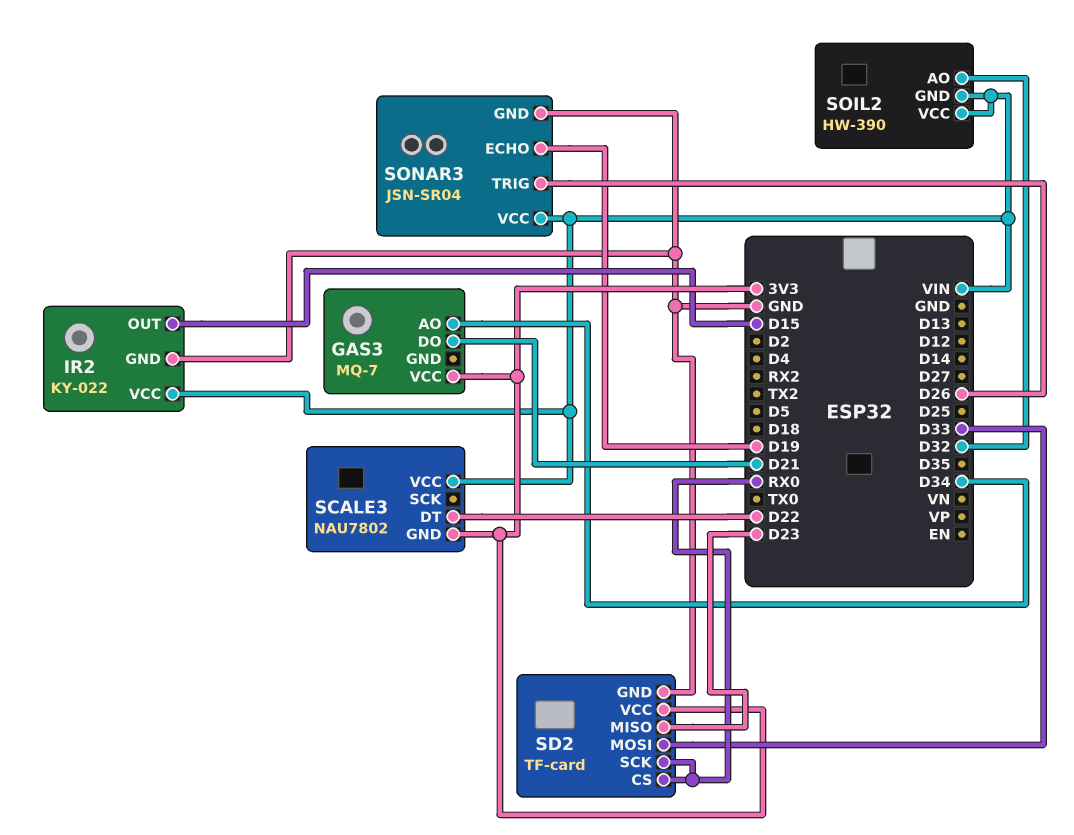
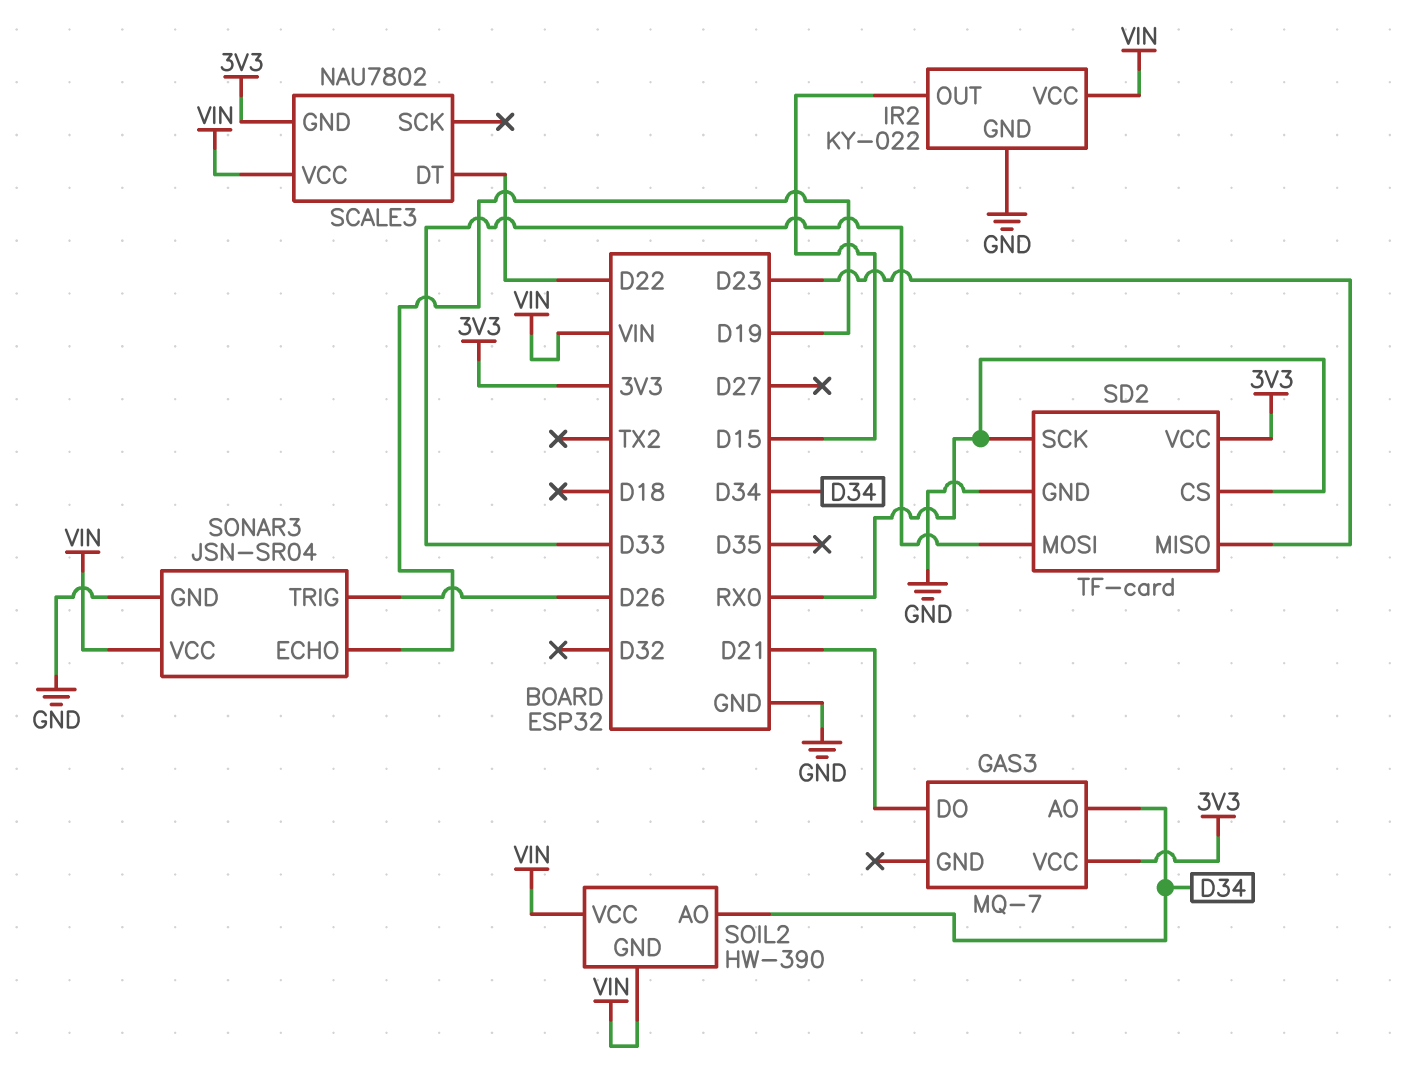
SOIL2 pin AO: D32 -> D34

